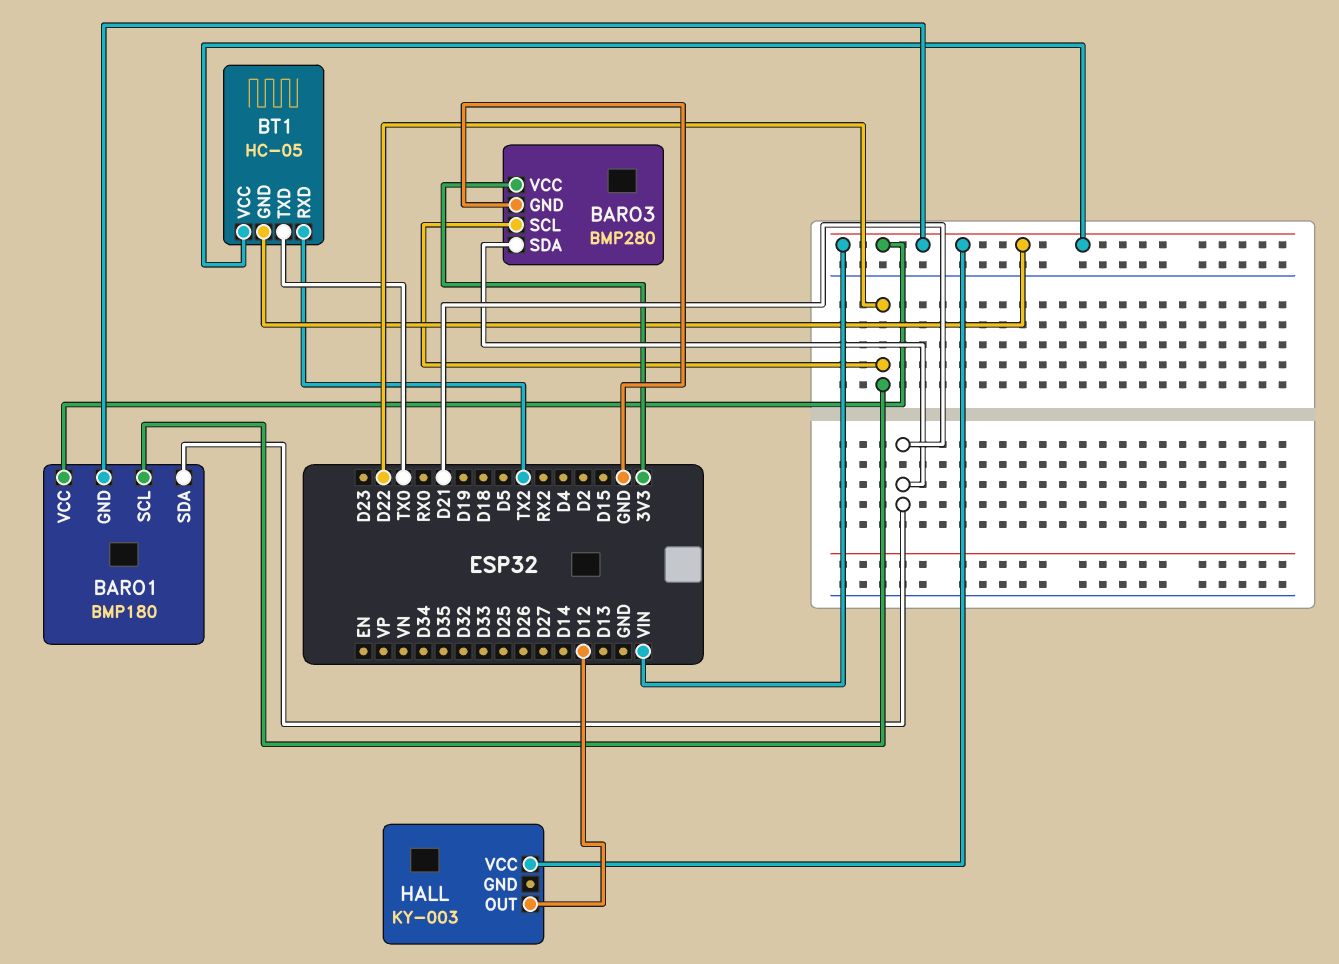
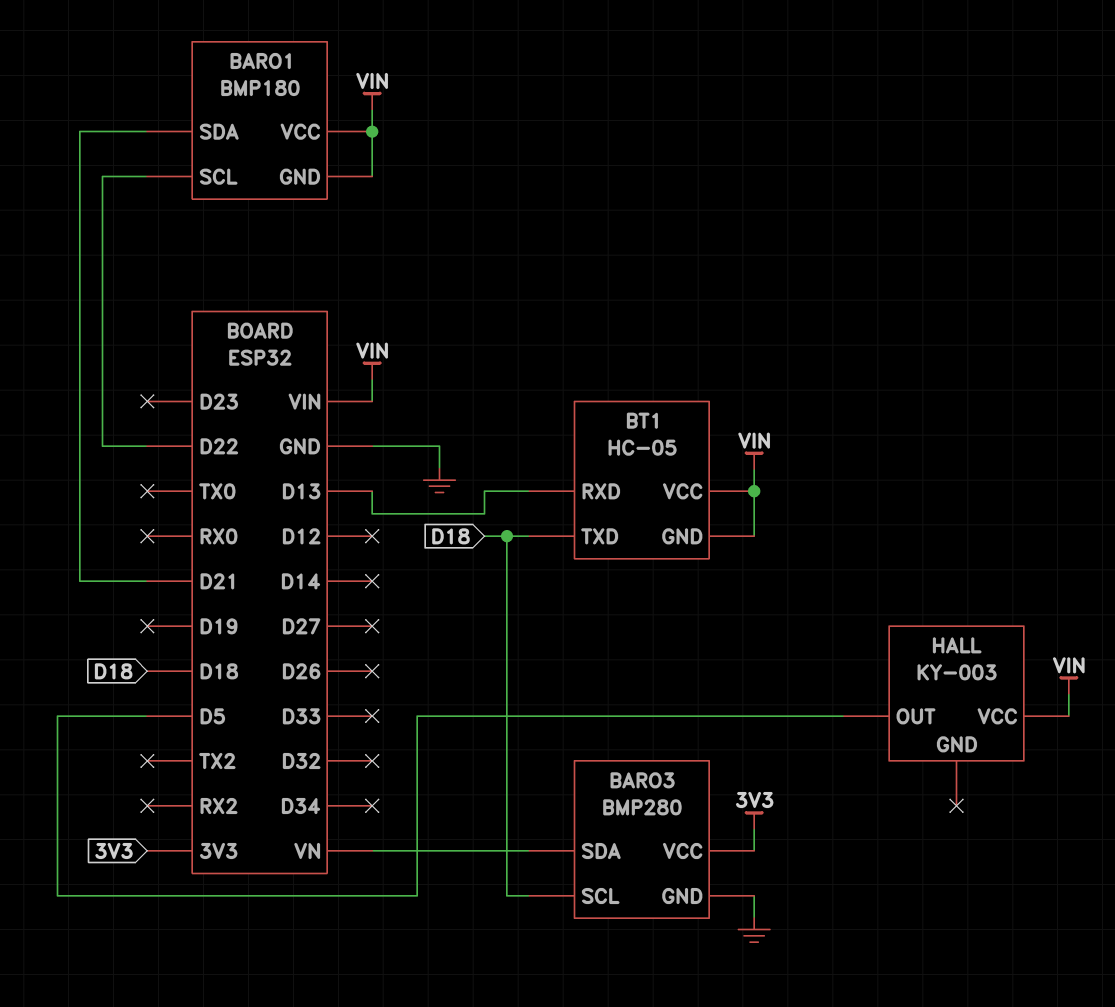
BARO3 pin SCL: D22 -> D18
BARO3 pin SDA: D21 -> VN
BT1 pin RXD: TX2 -> D13
BT1 pin TXD: TX0 -> D18
HALL pin OUT: D12 -> D5

